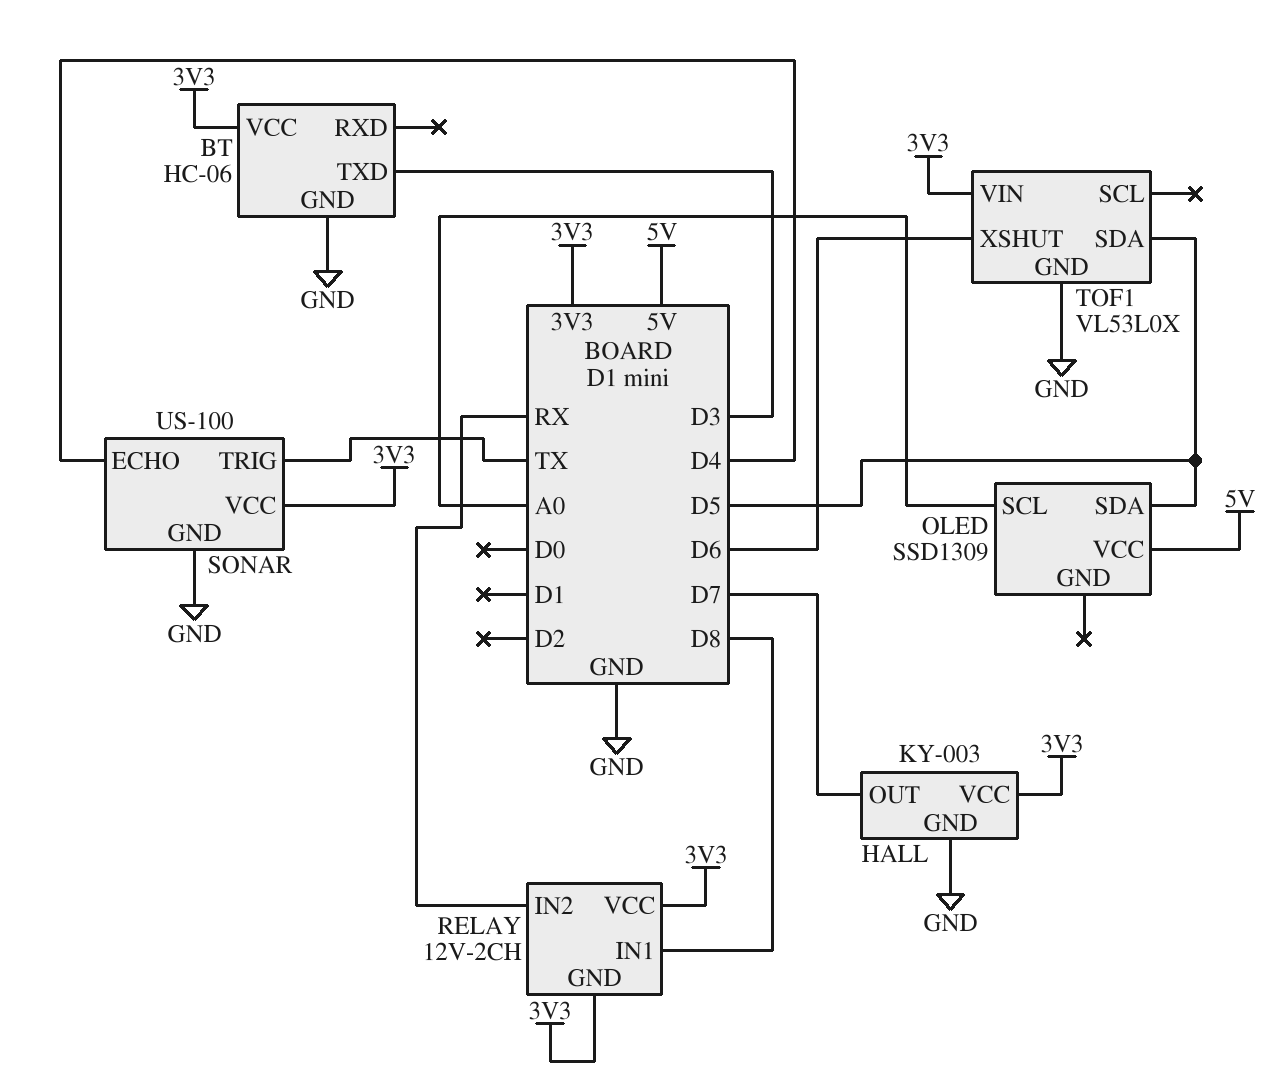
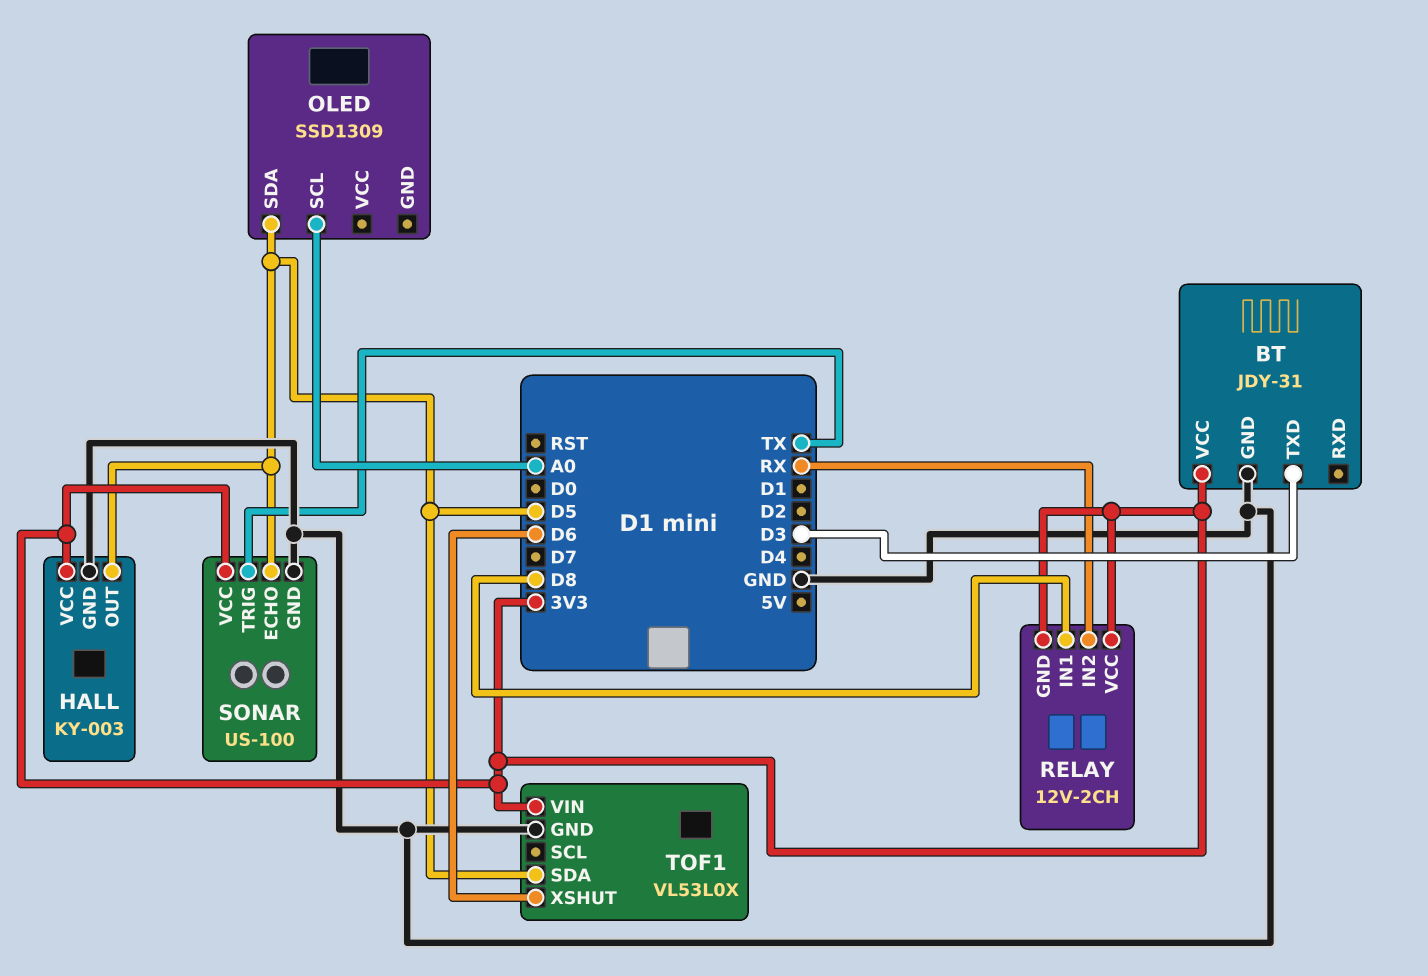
BT: HC-06 -> JDY-31
HALL pin OUT: D7 -> D5
OLED pin VCC: 5V -> none
SONAR pin ECHO: D4 -> D5

